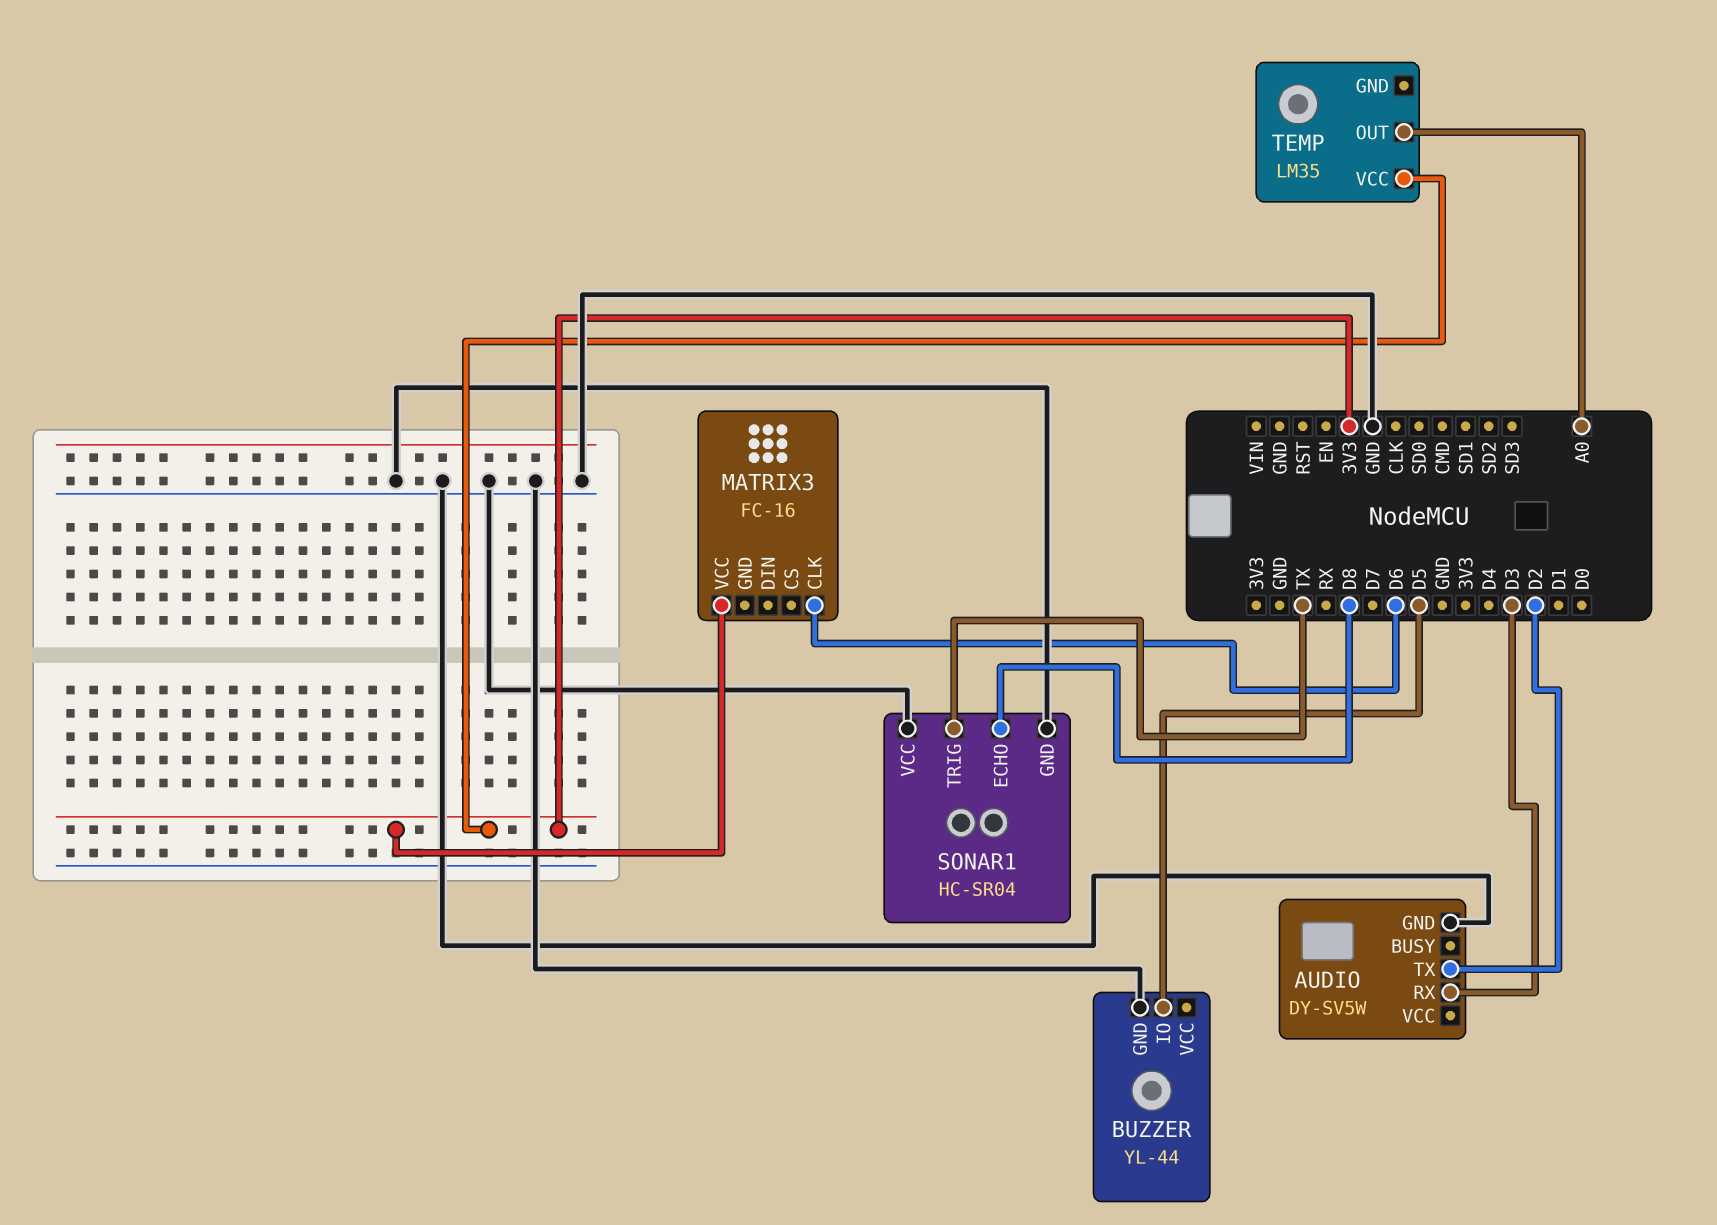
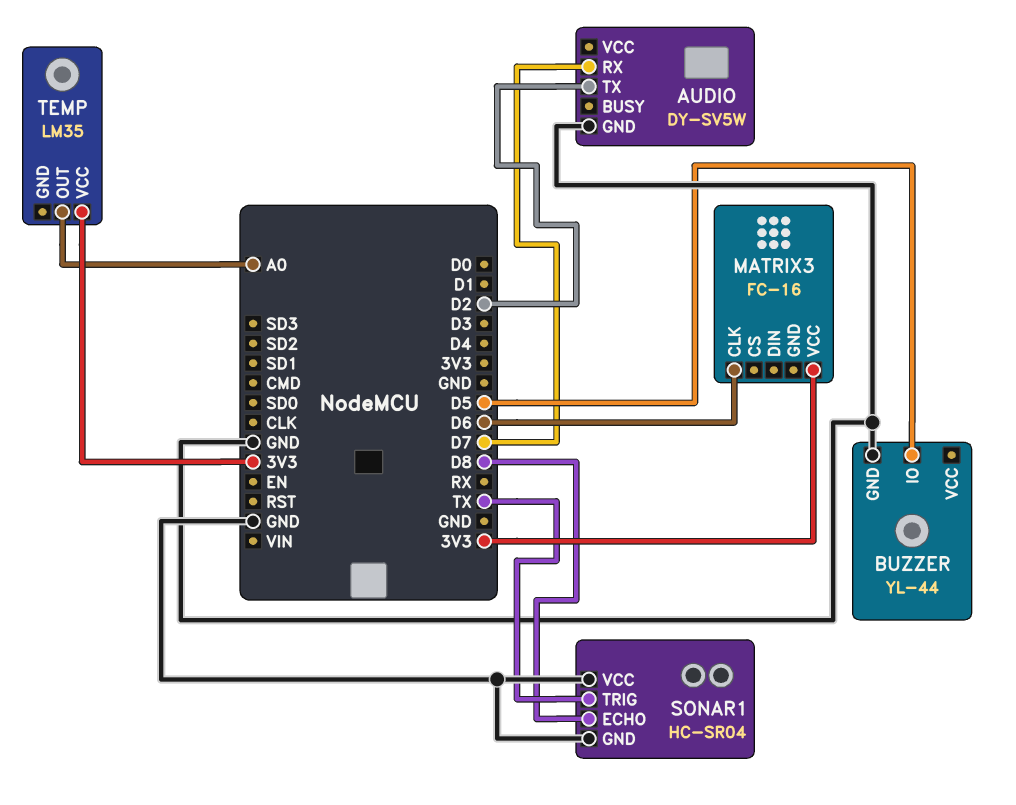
AUDIO pin RX: D3 -> D7

